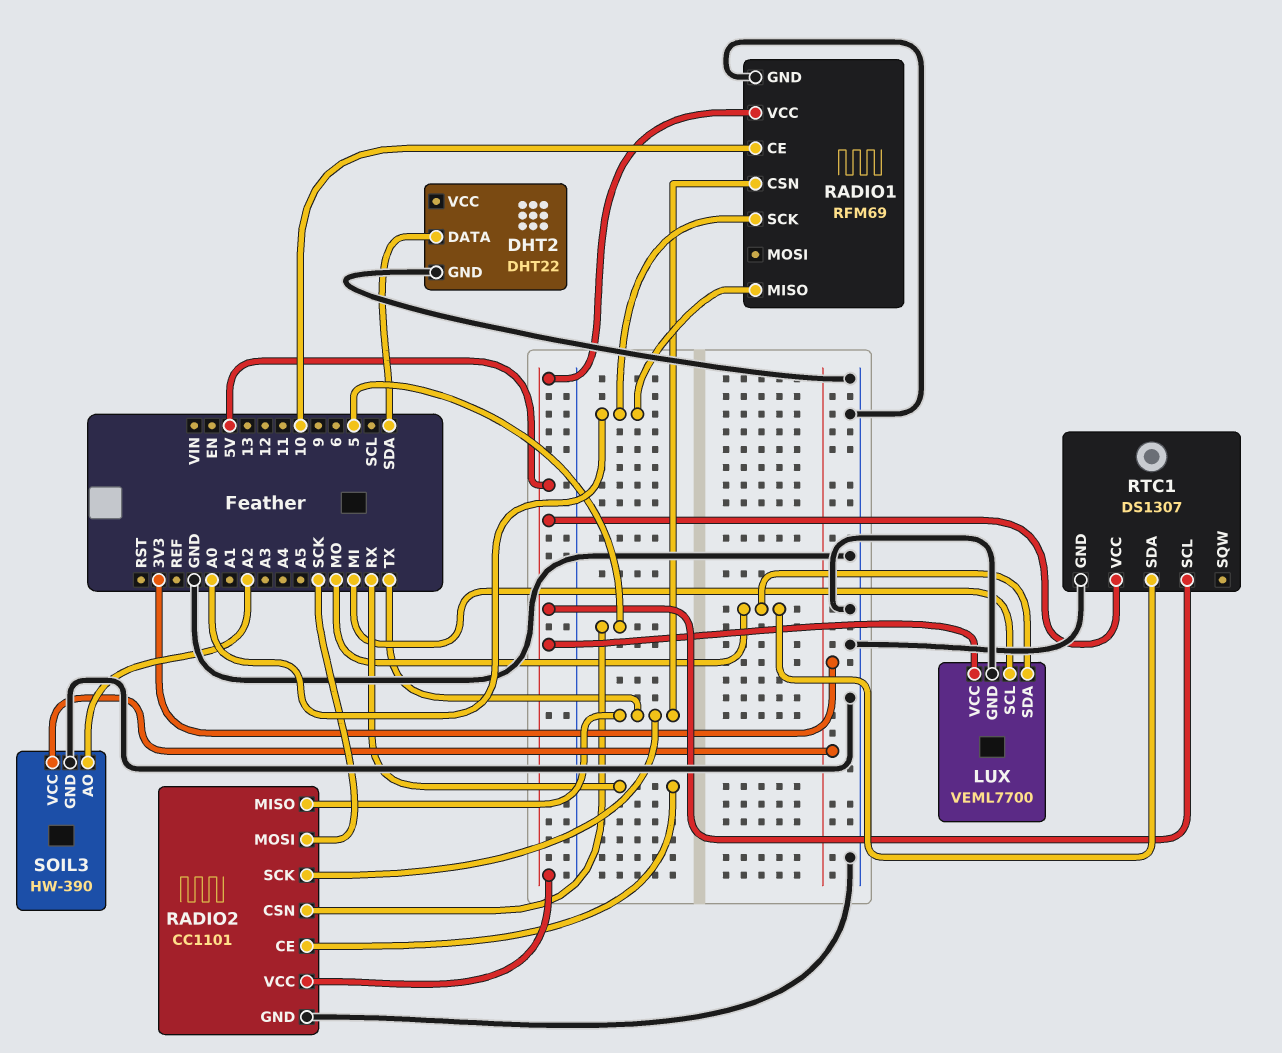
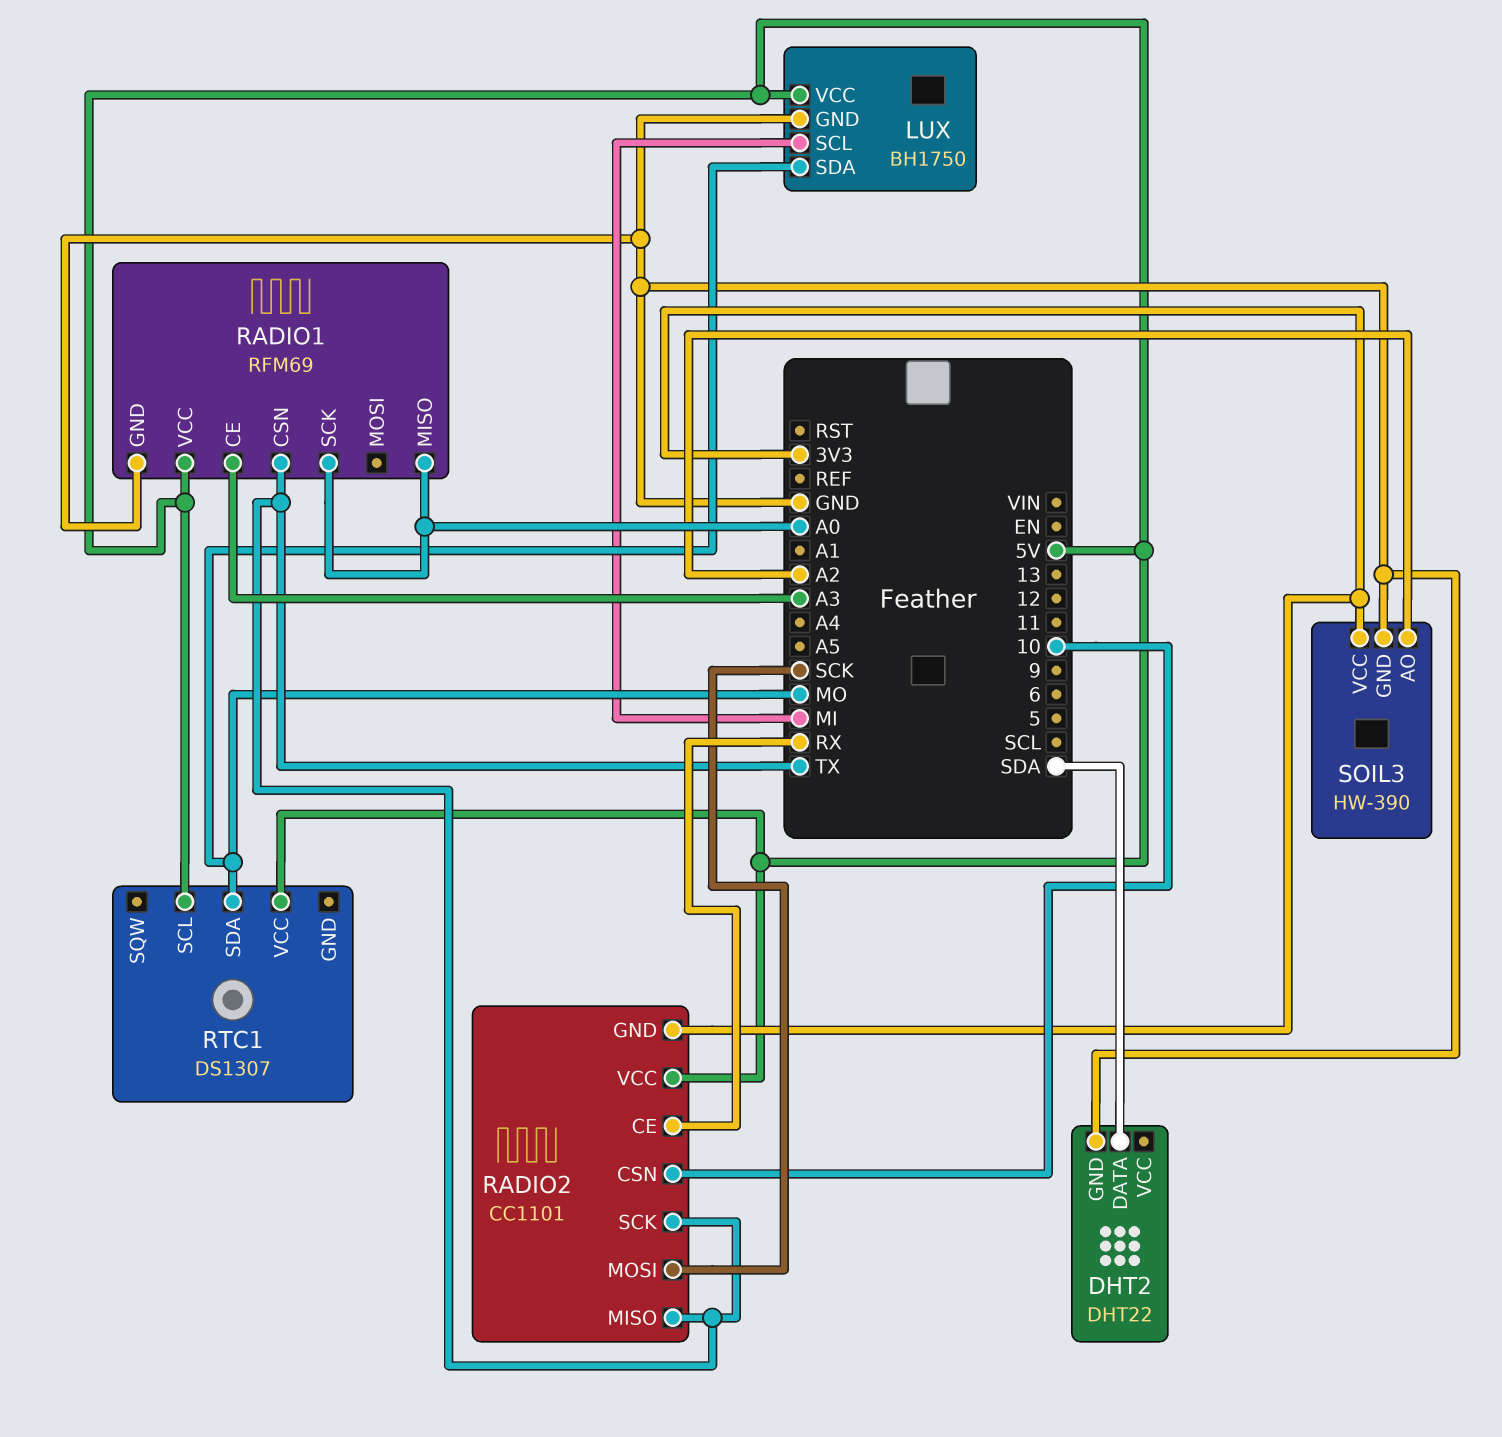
LUX: VEML7700 -> BH1750
RADIO1 pin CE: 10 -> A3
RADIO2 pin CSN: 5 -> 10
RADIO2 pin GND: GND -> 3V3
RTC1 pin GND: GND -> none

